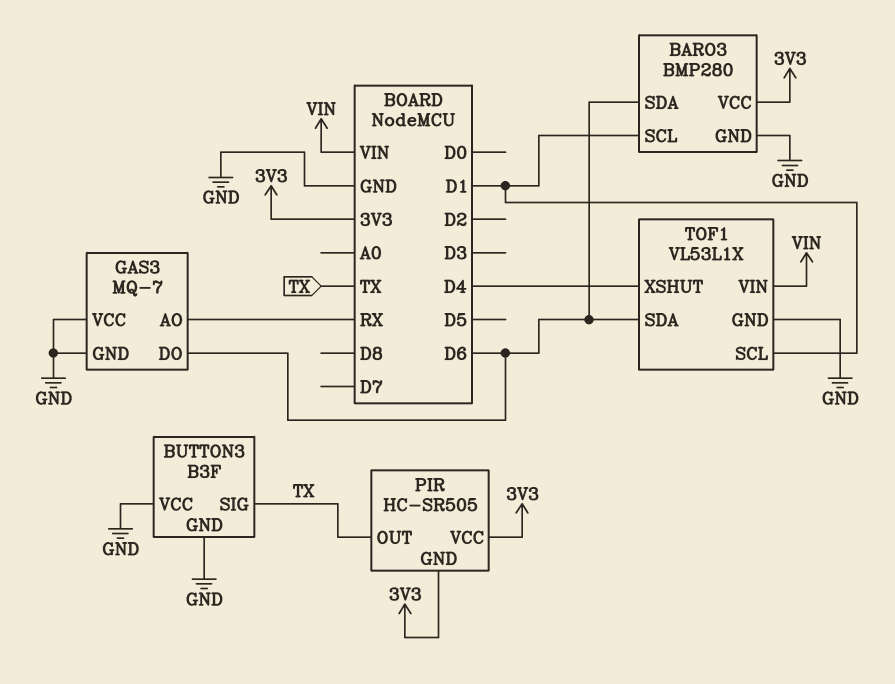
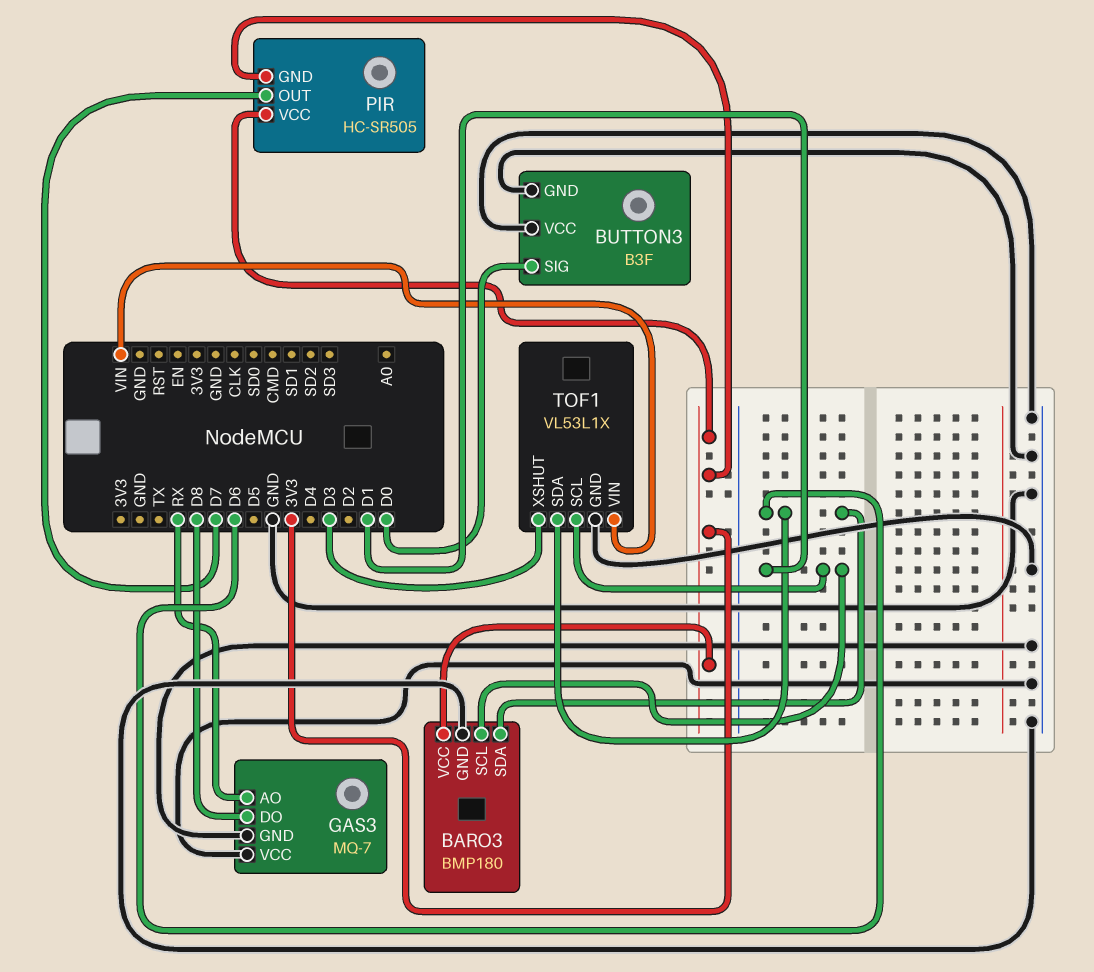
BARO3: BMP280 -> BMP180
BUTTON3 pin SIG: TX -> D0
GAS3 pin DO: D6 -> D8
PIR pin OUT: TX -> D7
TOF1 pin XSHUT: D4 -> D3

